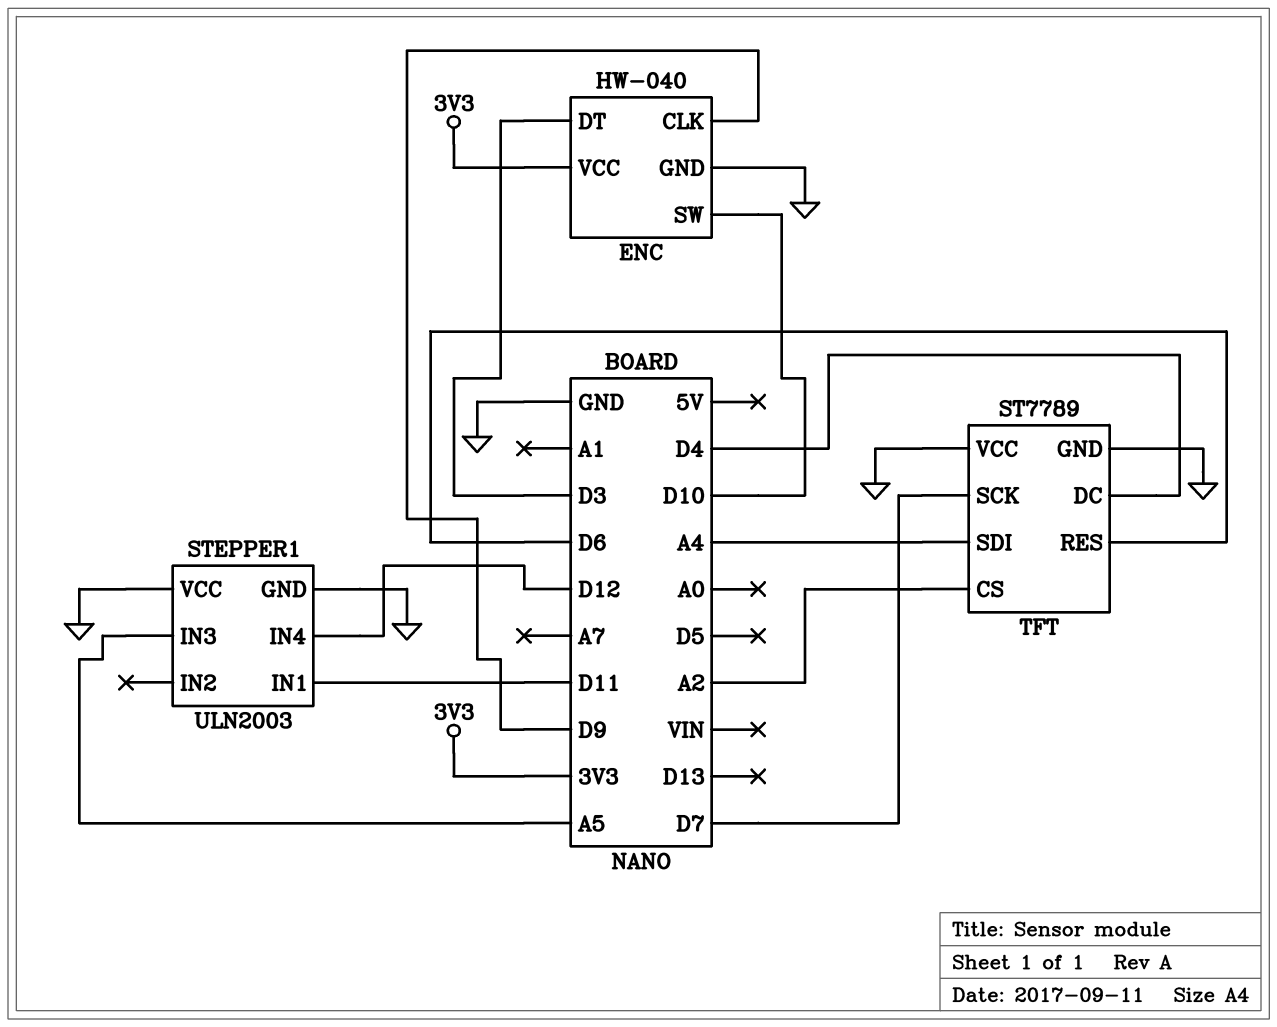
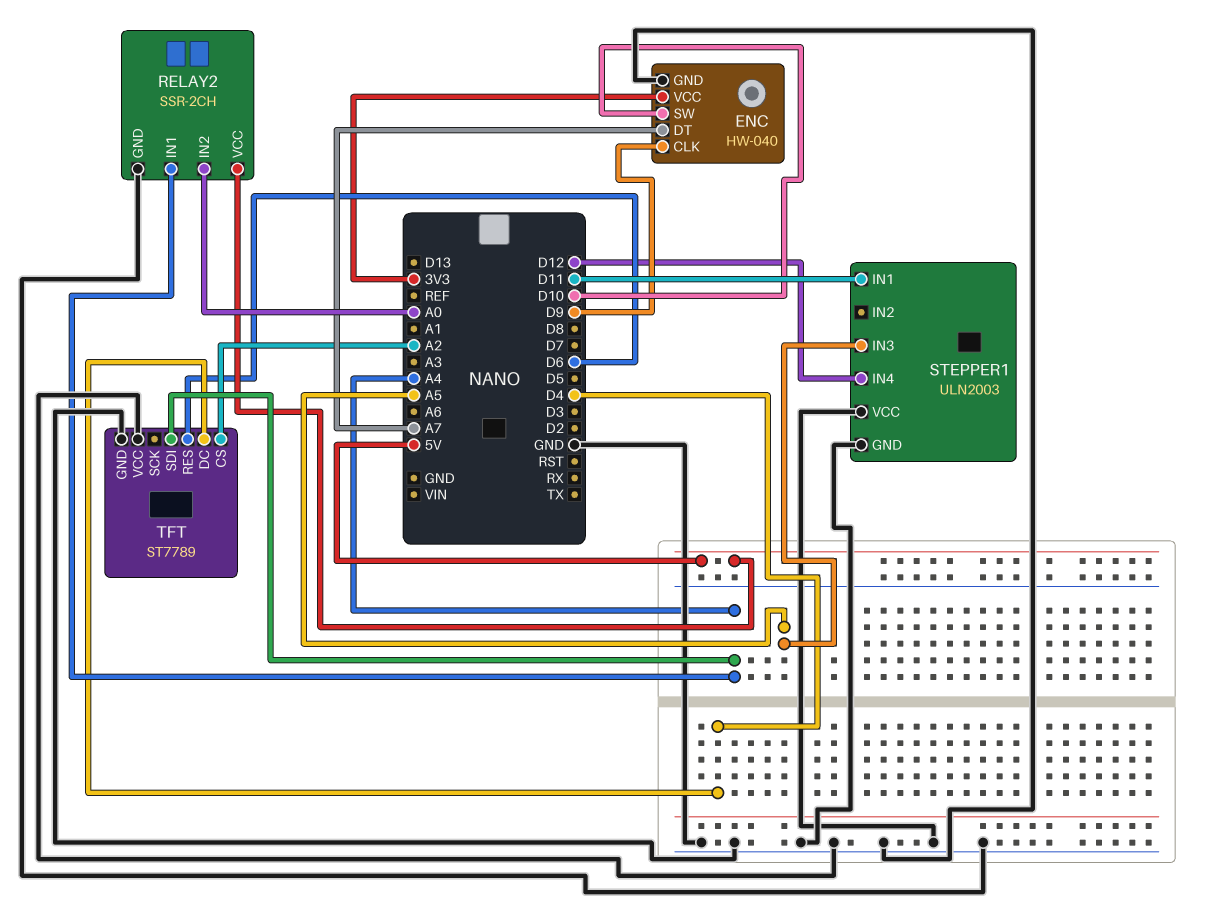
ENC pin DT: D3 -> A7
RELAY2: none -> SSR-2CH
RELAY2 pin GND: none -> GND
RELAY2 pin IN1: none -> A4
RELAY2 pin IN2: none -> A0
RELAY2 pin VCC: none -> 5V
TFT pin SCK: D7 -> none

